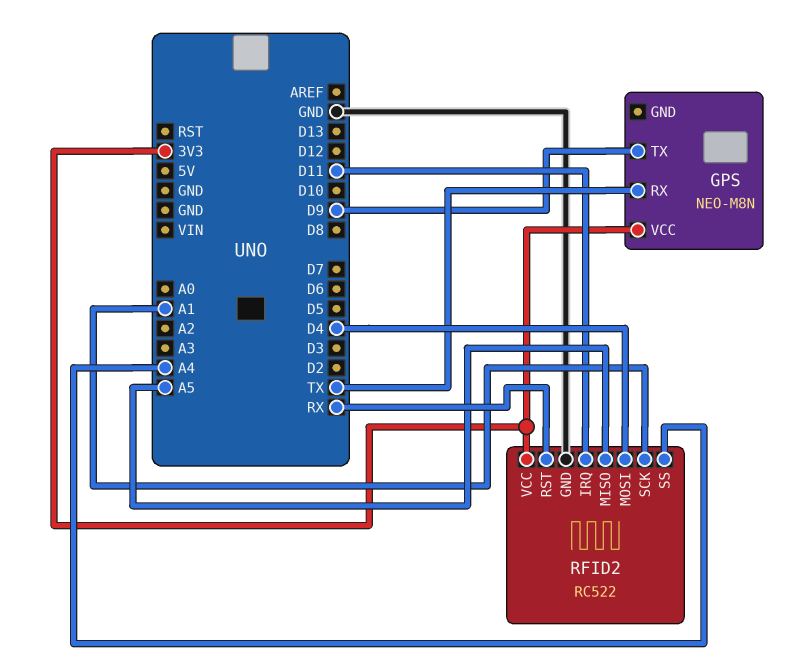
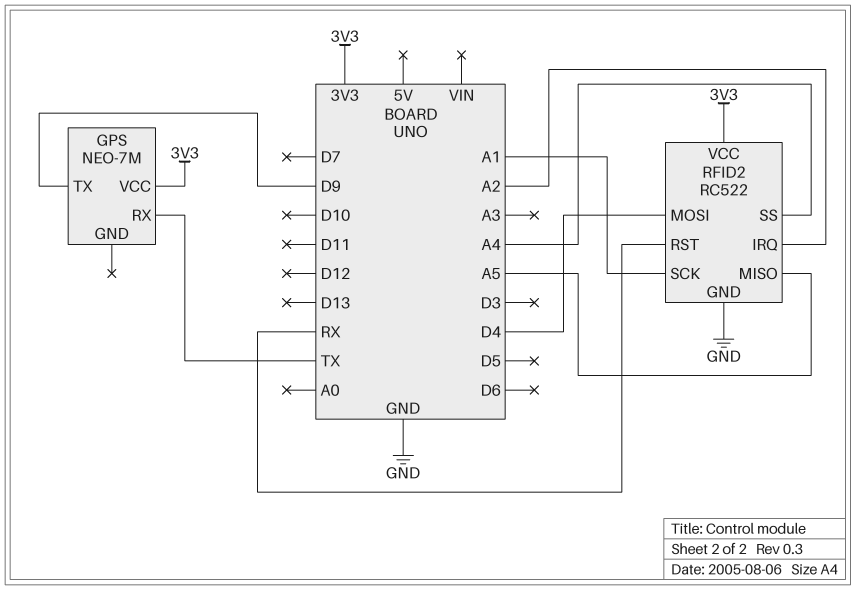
GPS: NEO-M8N -> NEO-7M
RFID2 pin IRQ: D11 -> A2

